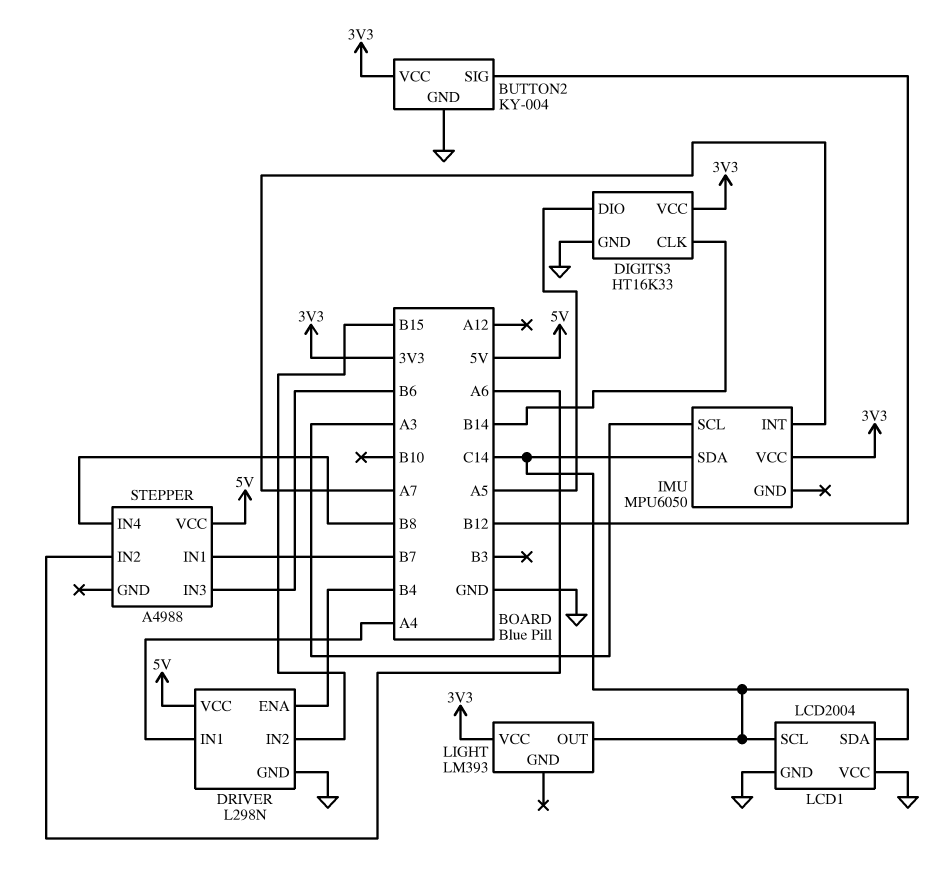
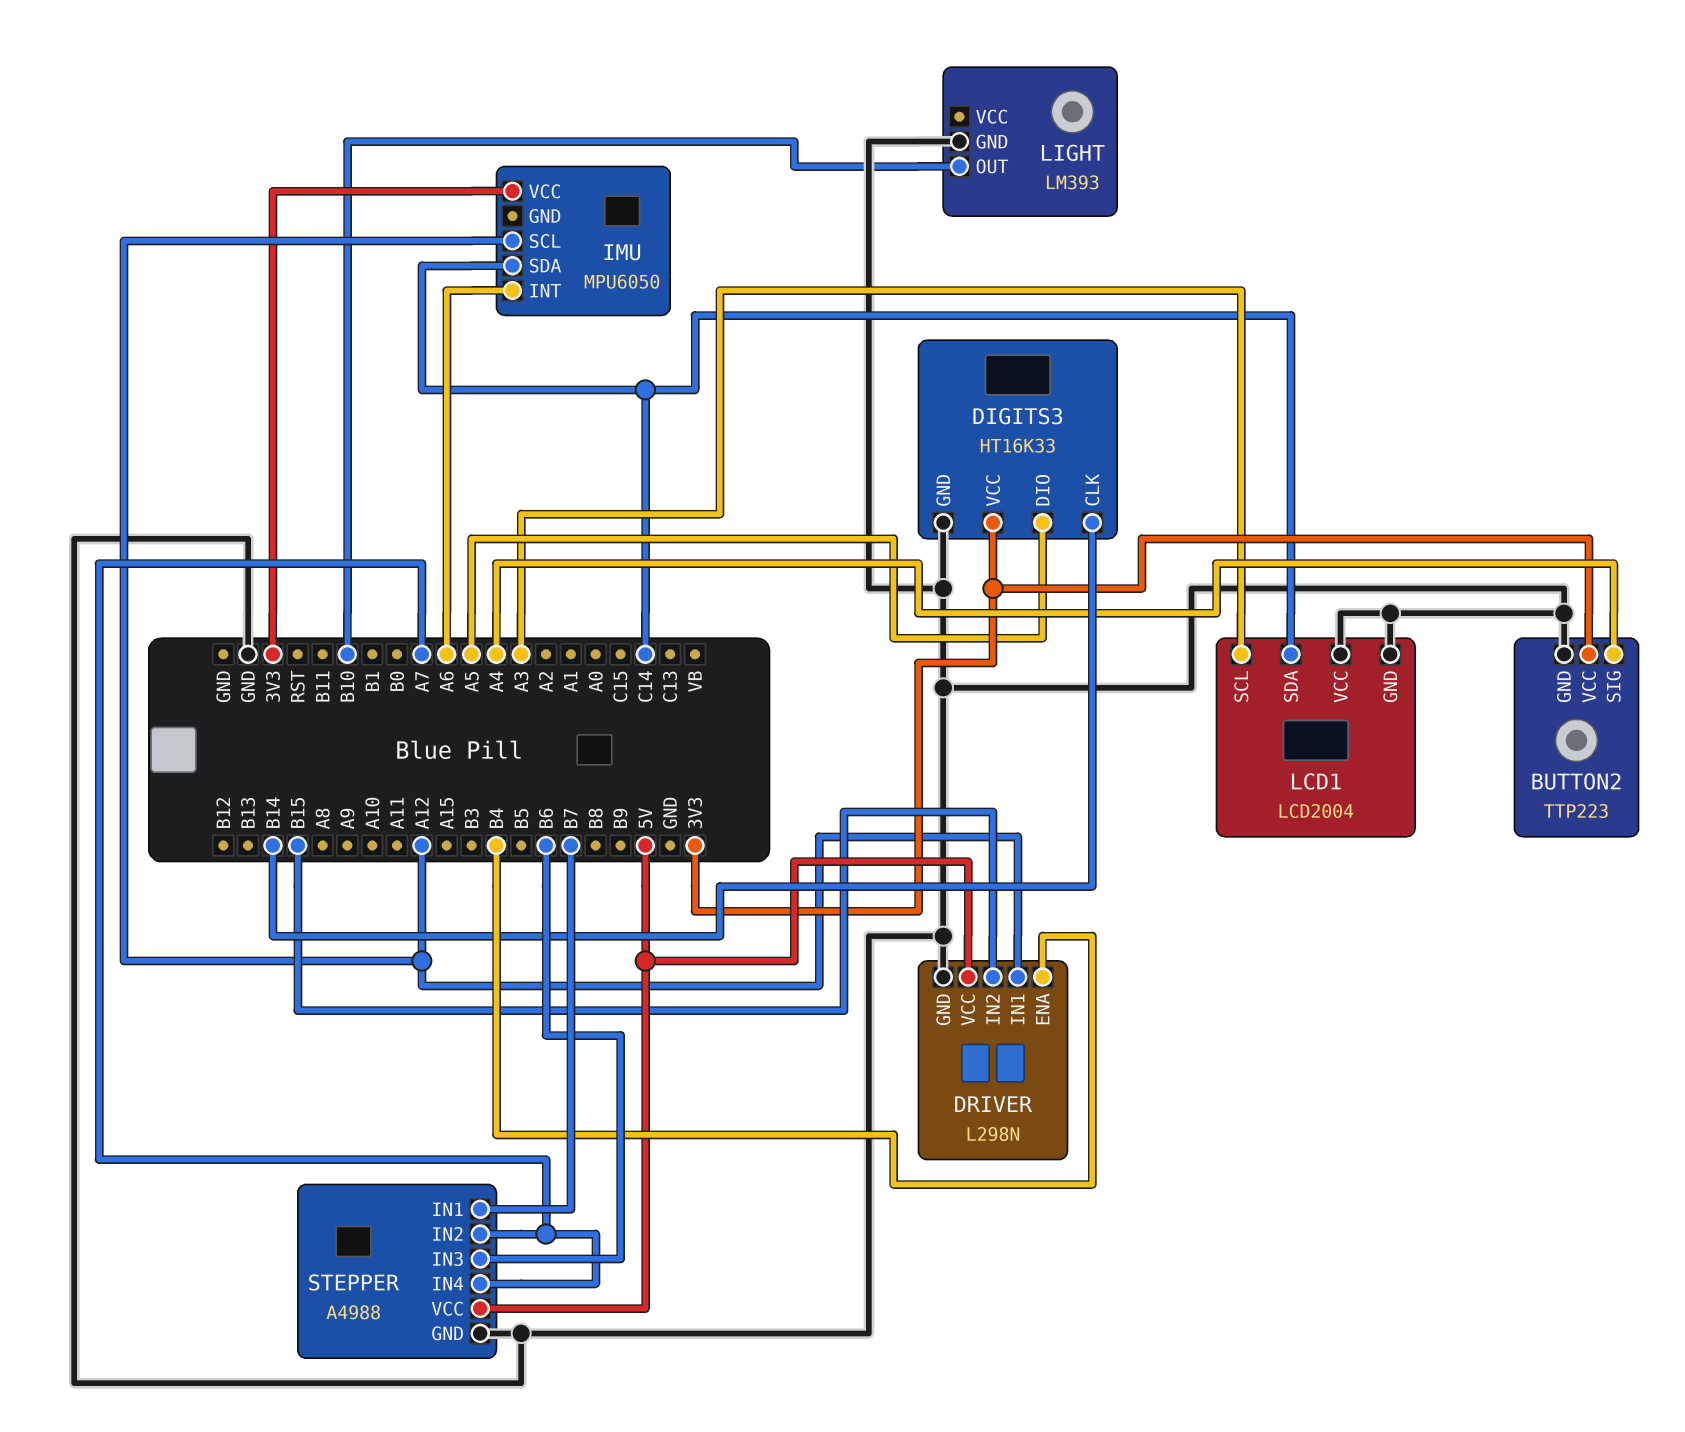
BUTTON2: KY-004 -> TTP223
BUTTON2 pin SIG: B12 -> A4
DRIVER pin IN1: A4 -> A12
IMU pin INT: A7 -> A6
IMU pin SCL: A3 -> A12
LCD1 pin SCL: C14 -> A3
LIGHT pin GND: none -> GND
LIGHT pin OUT: C14 -> B10
LIGHT pin VCC: 3V3 -> none
STEPPER pin GND: none -> GND
STEPPER pin IN2: A6 -> A7
STEPPER pin IN4: B8 -> A7

